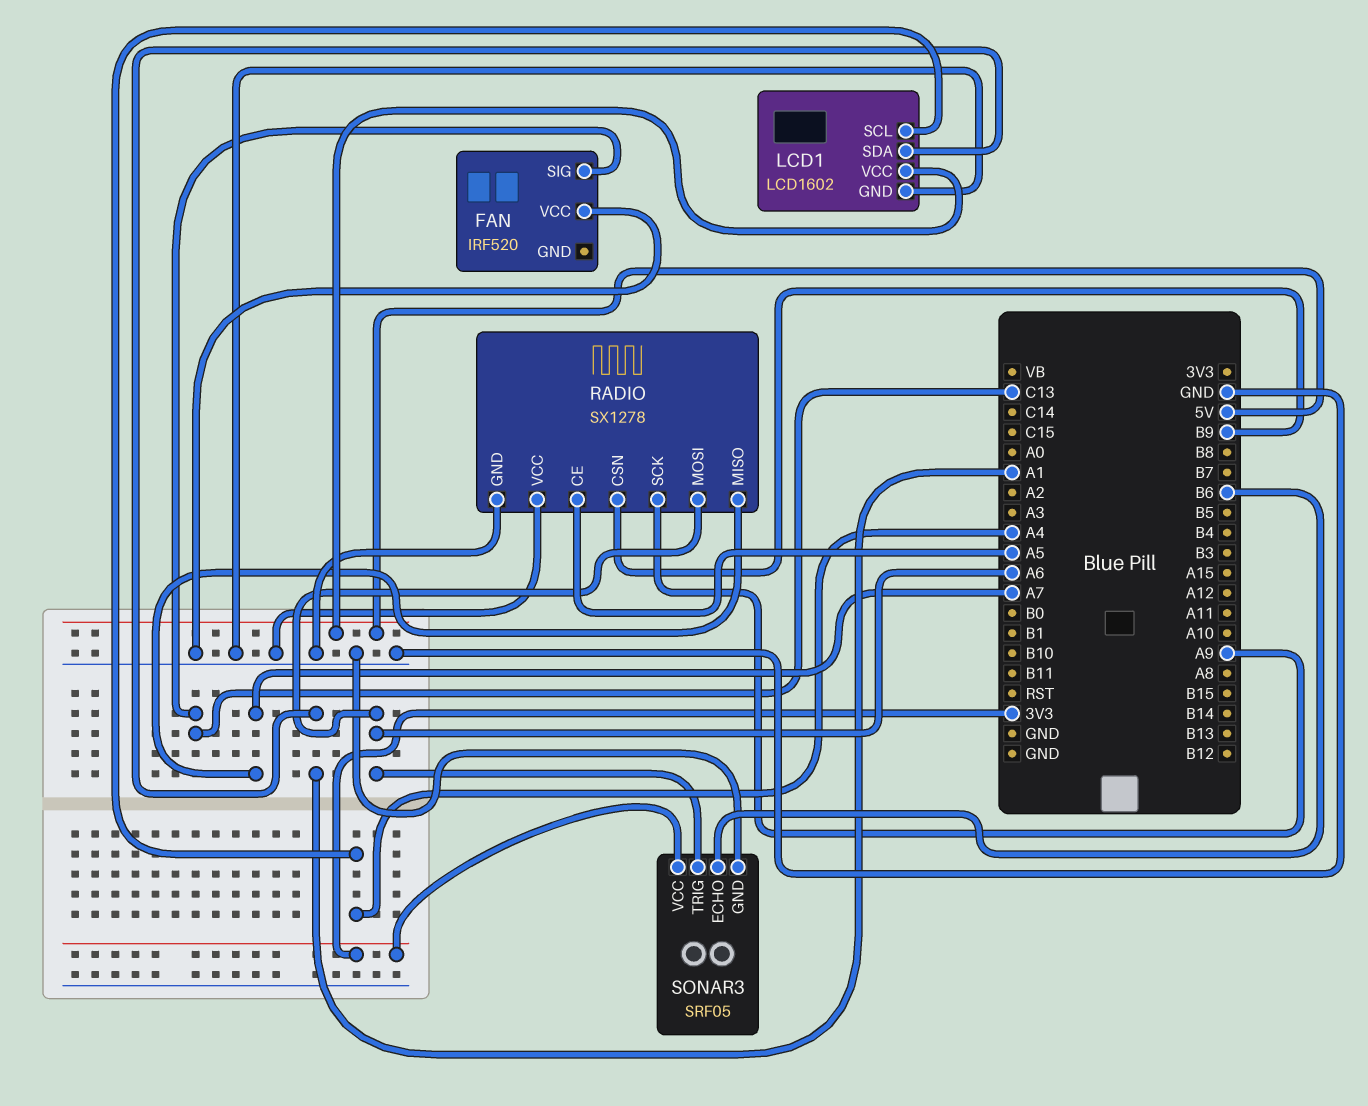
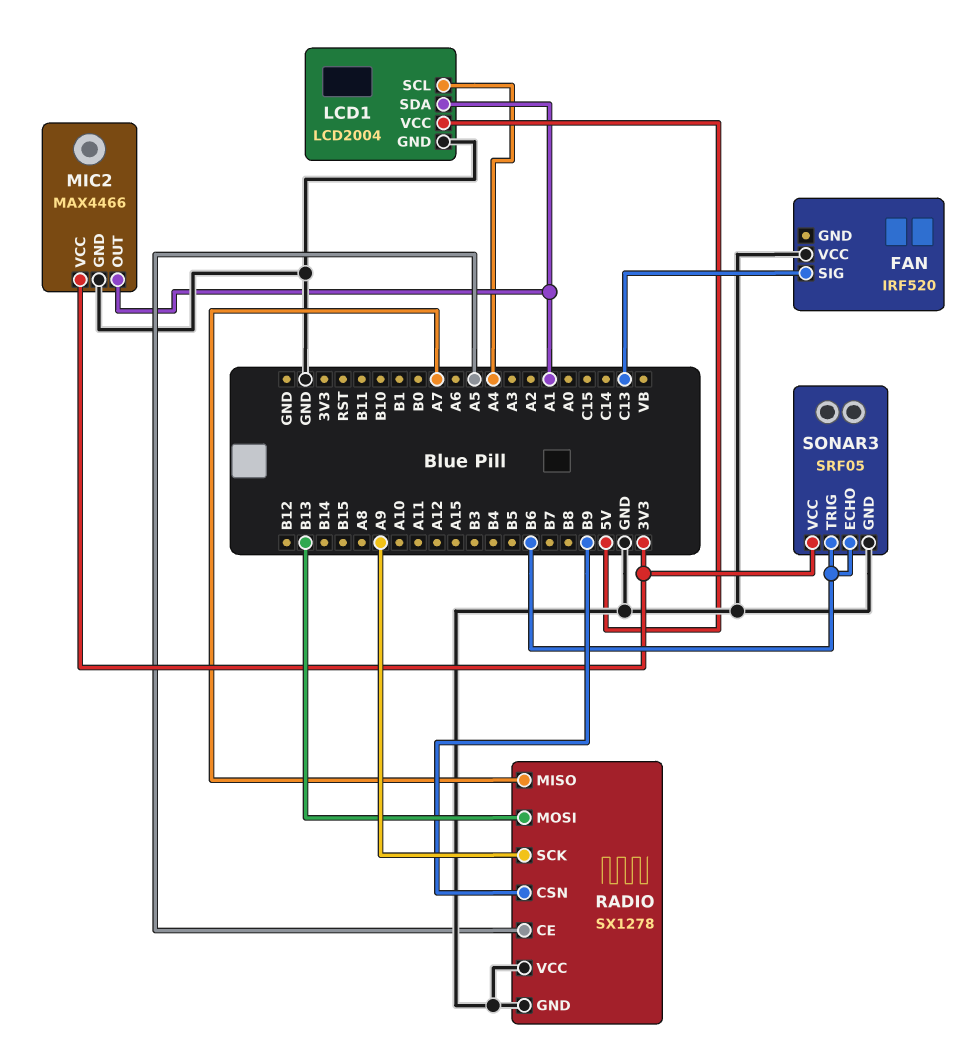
LCD1: LCD1602 -> LCD2004
MIC2: none -> MAX4466
MIC2 pin GND: none -> GND
MIC2 pin OUT: none -> A1
MIC2 pin VCC: none -> 3V3
RADIO pin MOSI: A6 -> B13
SONAR3 pin TRIG: A6 -> B6

